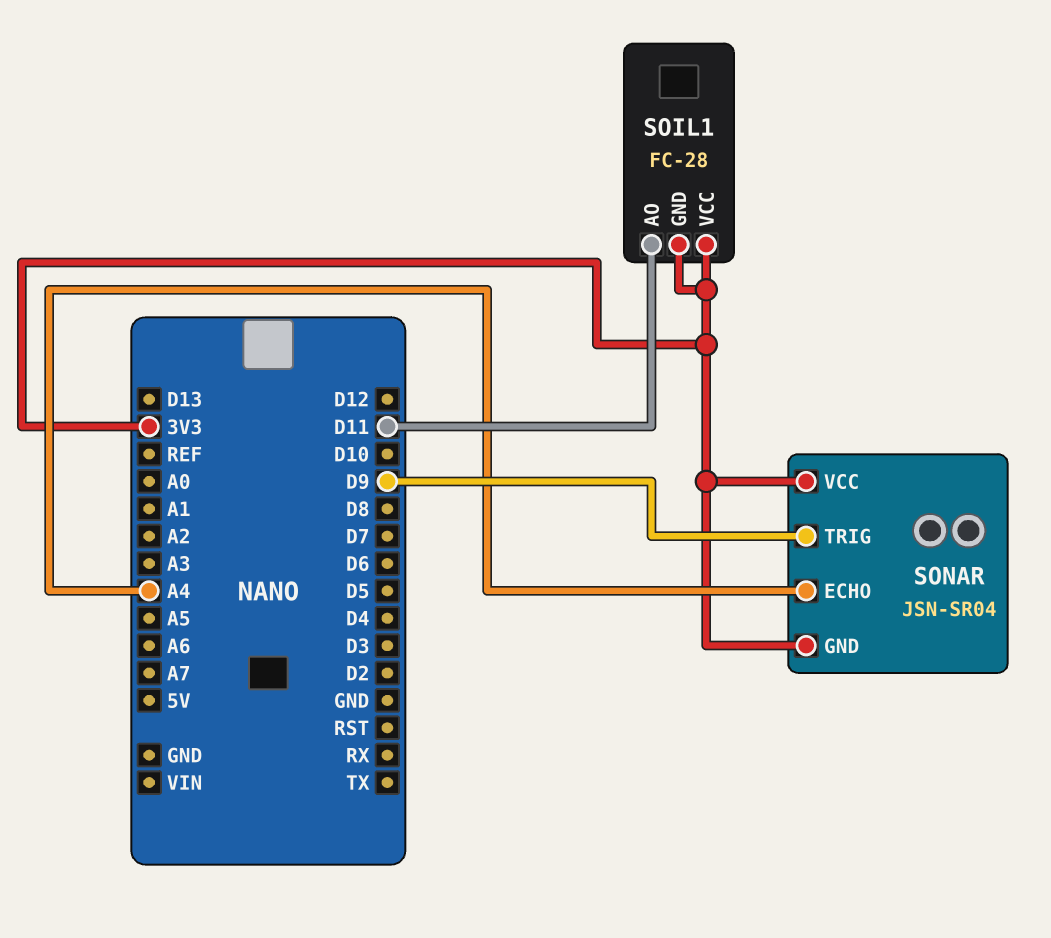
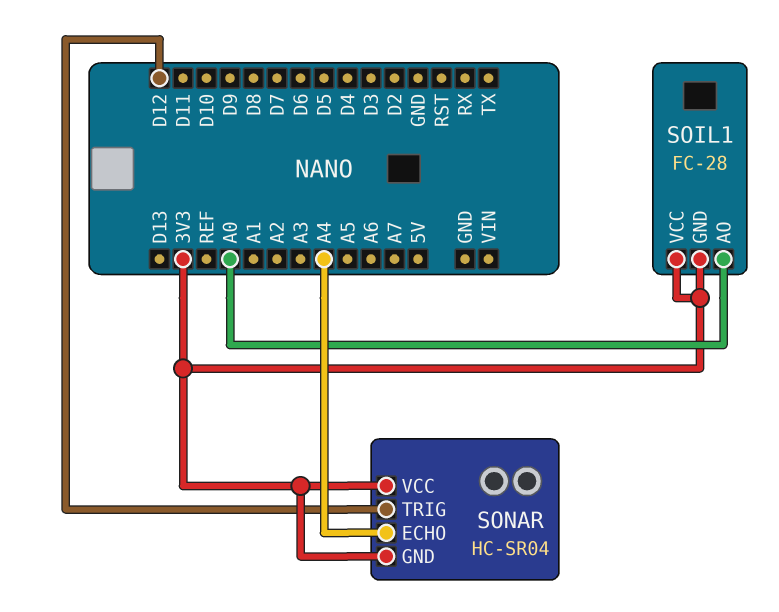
SOIL1 pin AO: D11 -> A0
SONAR: JSN-SR04 -> HC-SR04
SONAR pin TRIG: D9 -> D12

